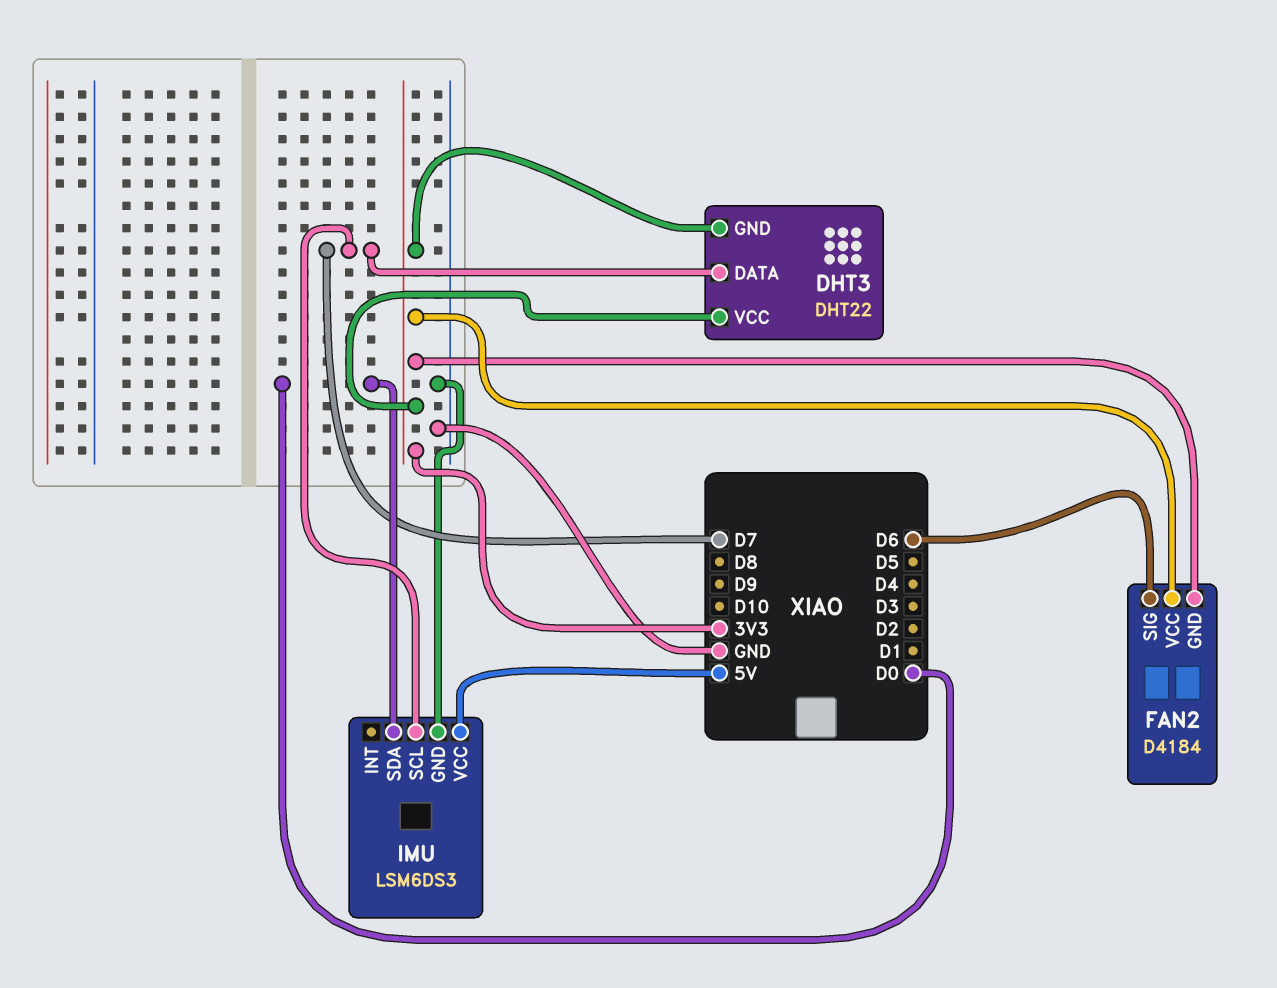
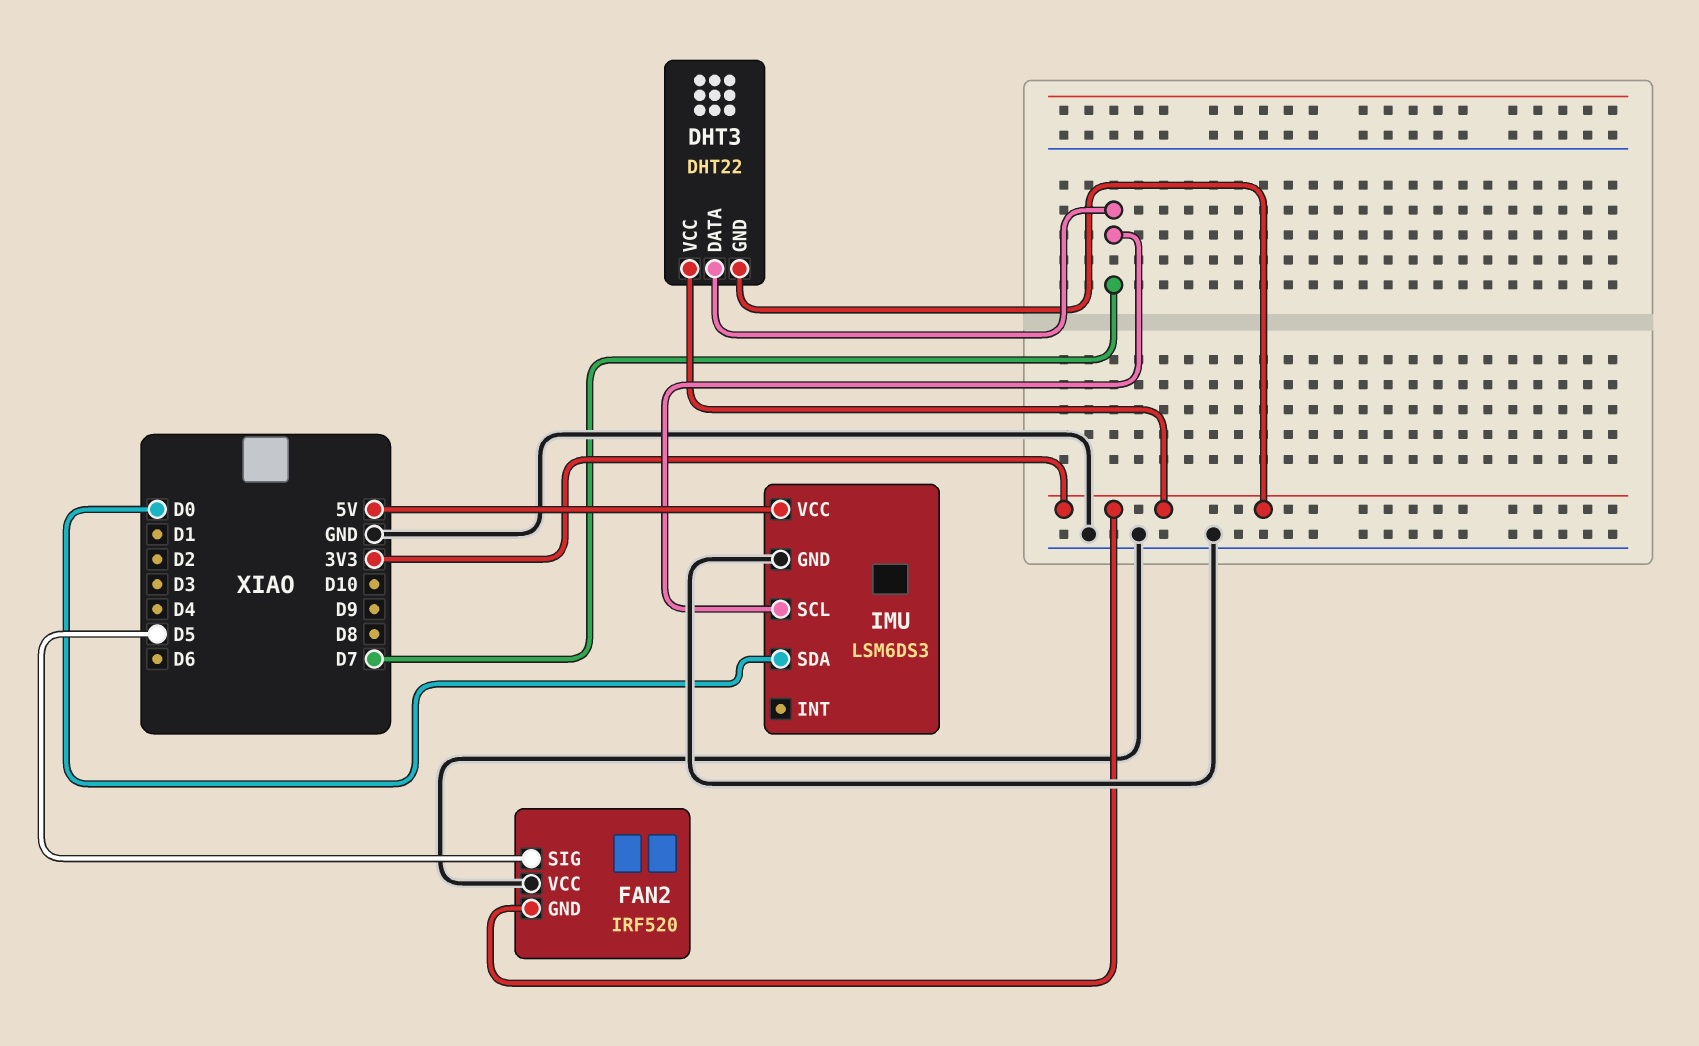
FAN2: D4184 -> IRF520
FAN2 pin SIG: D6 -> D5
FAN2 pin VCC: 3V3 -> GND

